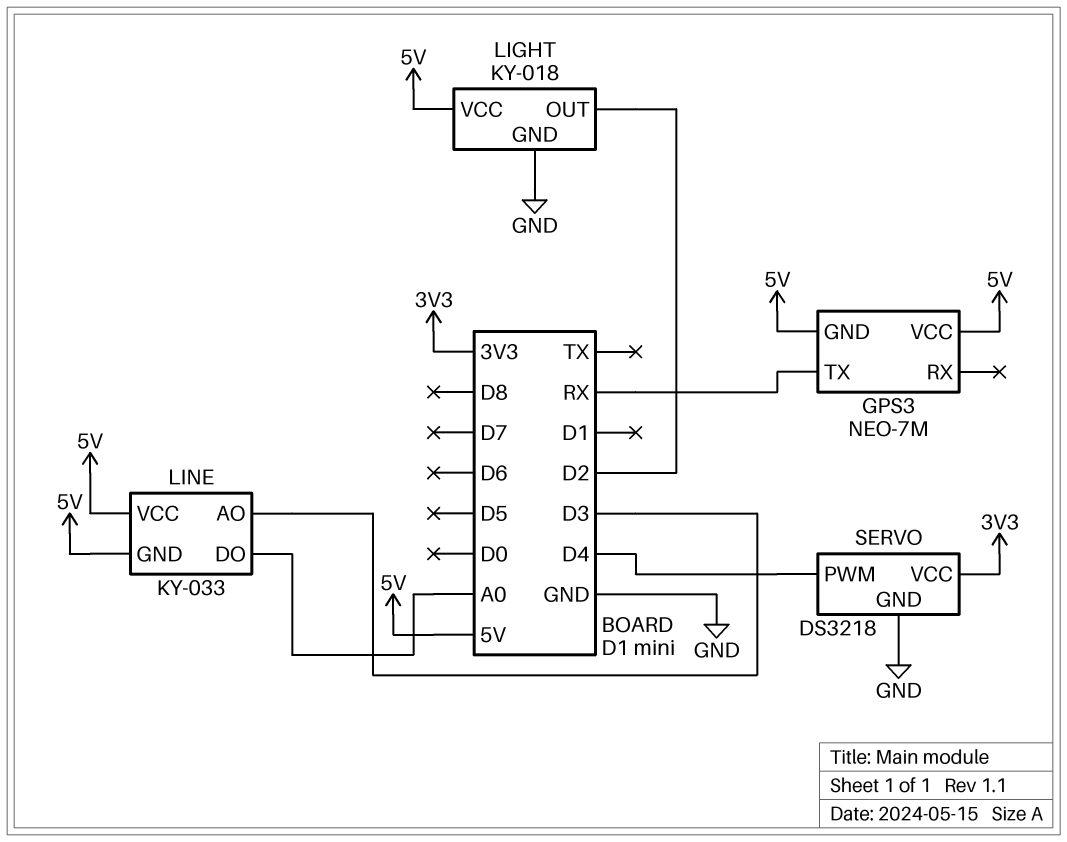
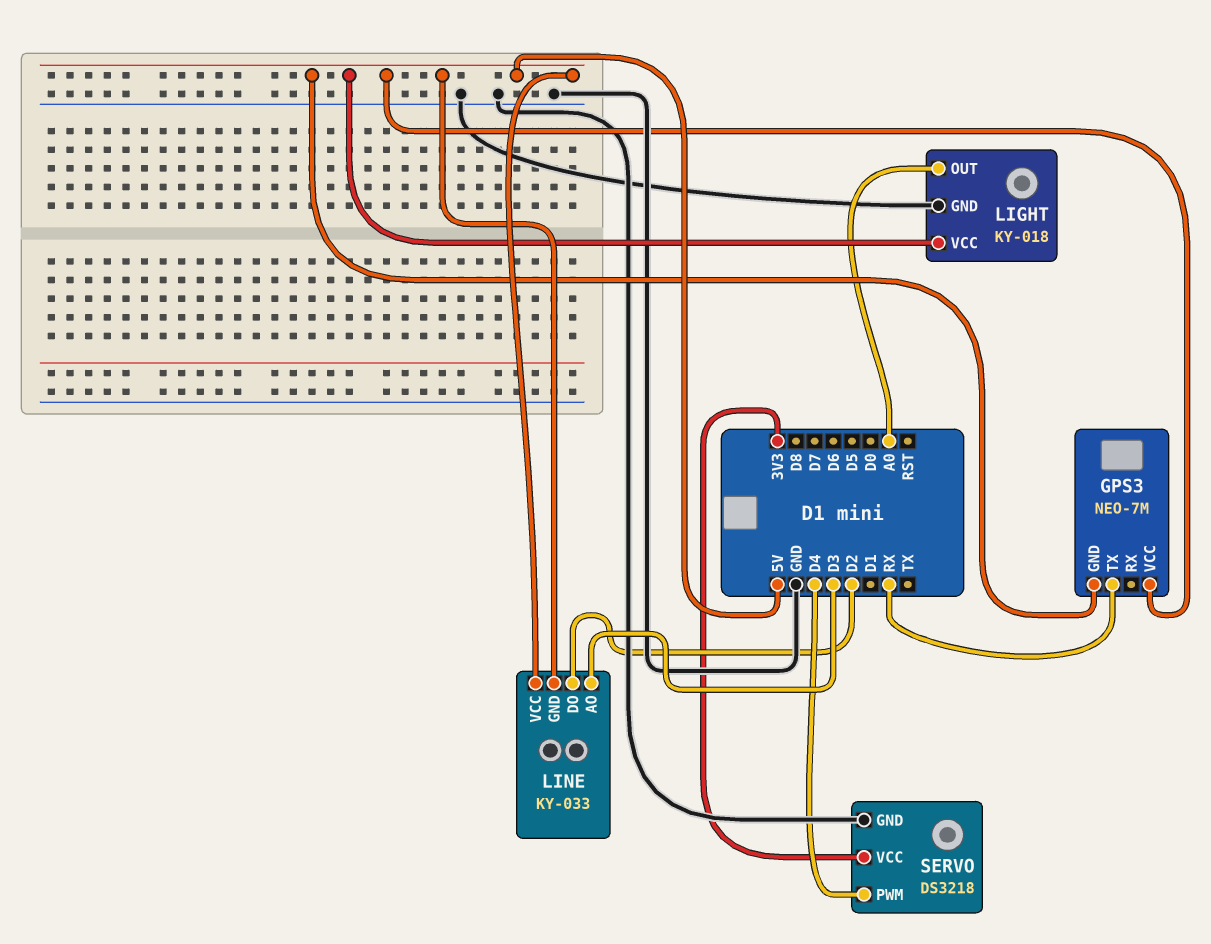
LIGHT pin OUT: D2 -> A0
LINE pin DO: A0 -> D2

